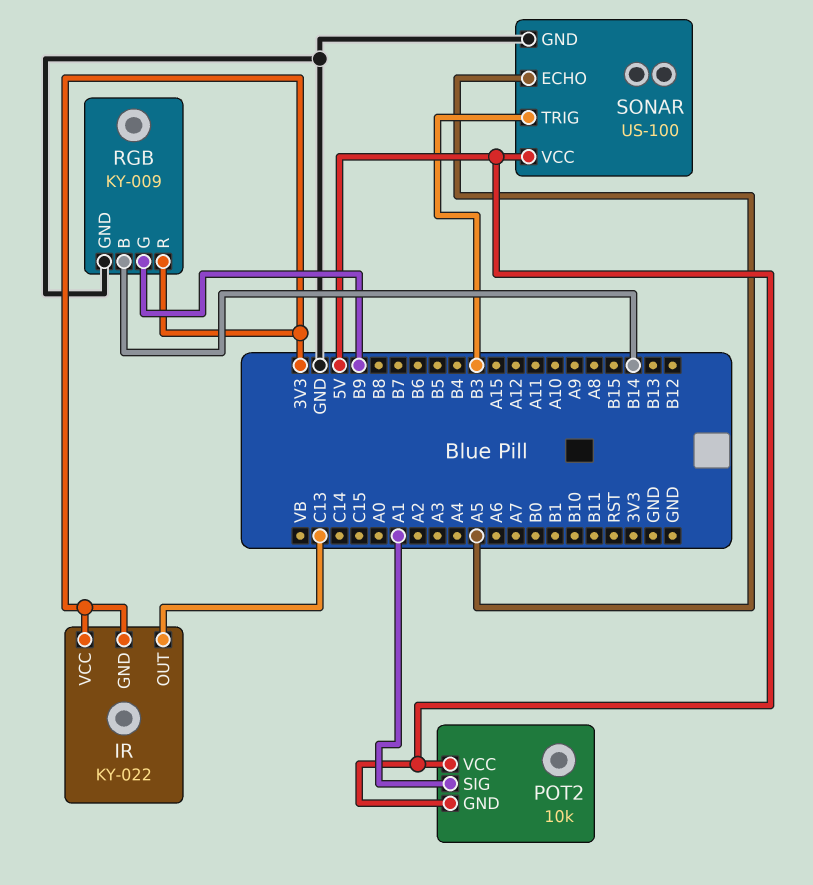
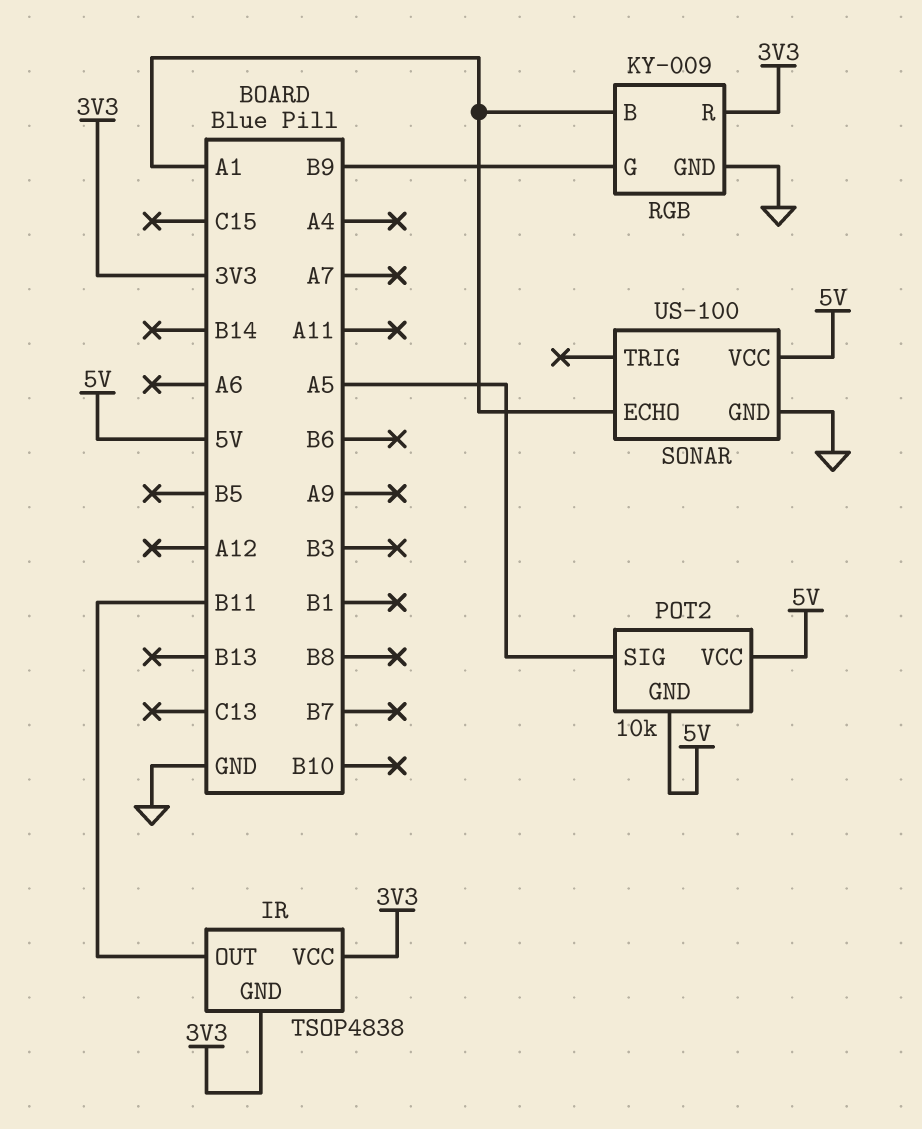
IR: KY-022 -> TSOP4838
IR pin OUT: C13 -> B11
POT2 pin SIG: A1 -> A5
RGB pin B: B14 -> A1
SONAR pin ECHO: A5 -> A1
SONAR pin TRIG: B3 -> none

